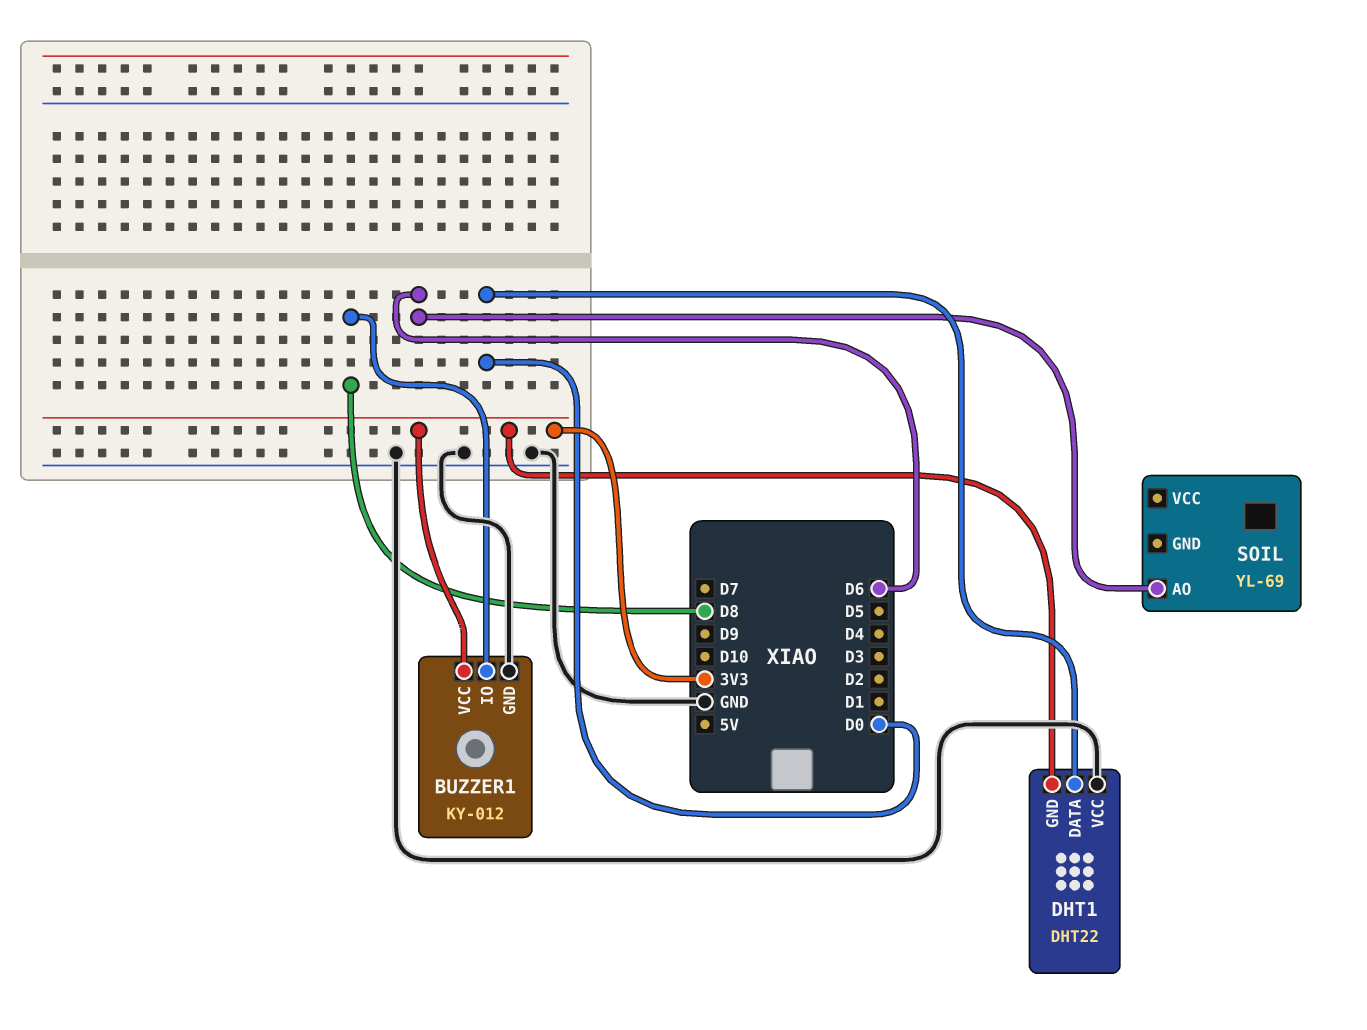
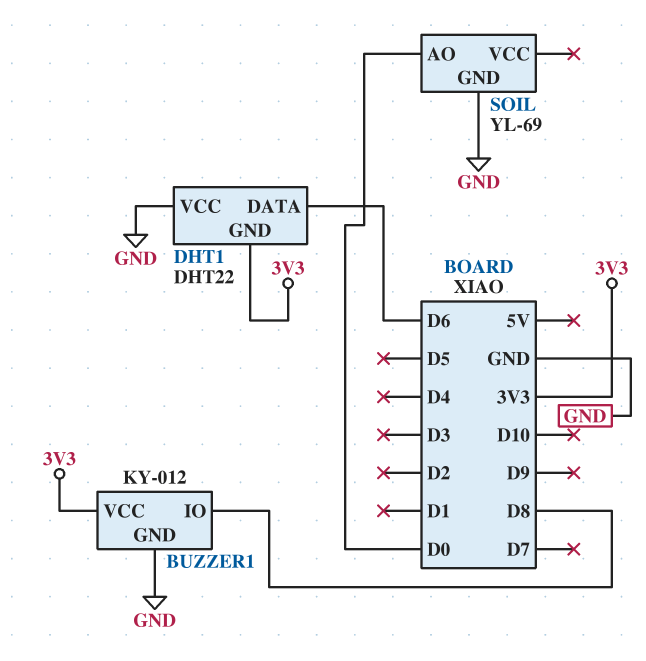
DHT1 pin DATA: D0 -> D6
SOIL pin AO: D6 -> D0
SOIL pin GND: none -> GND

